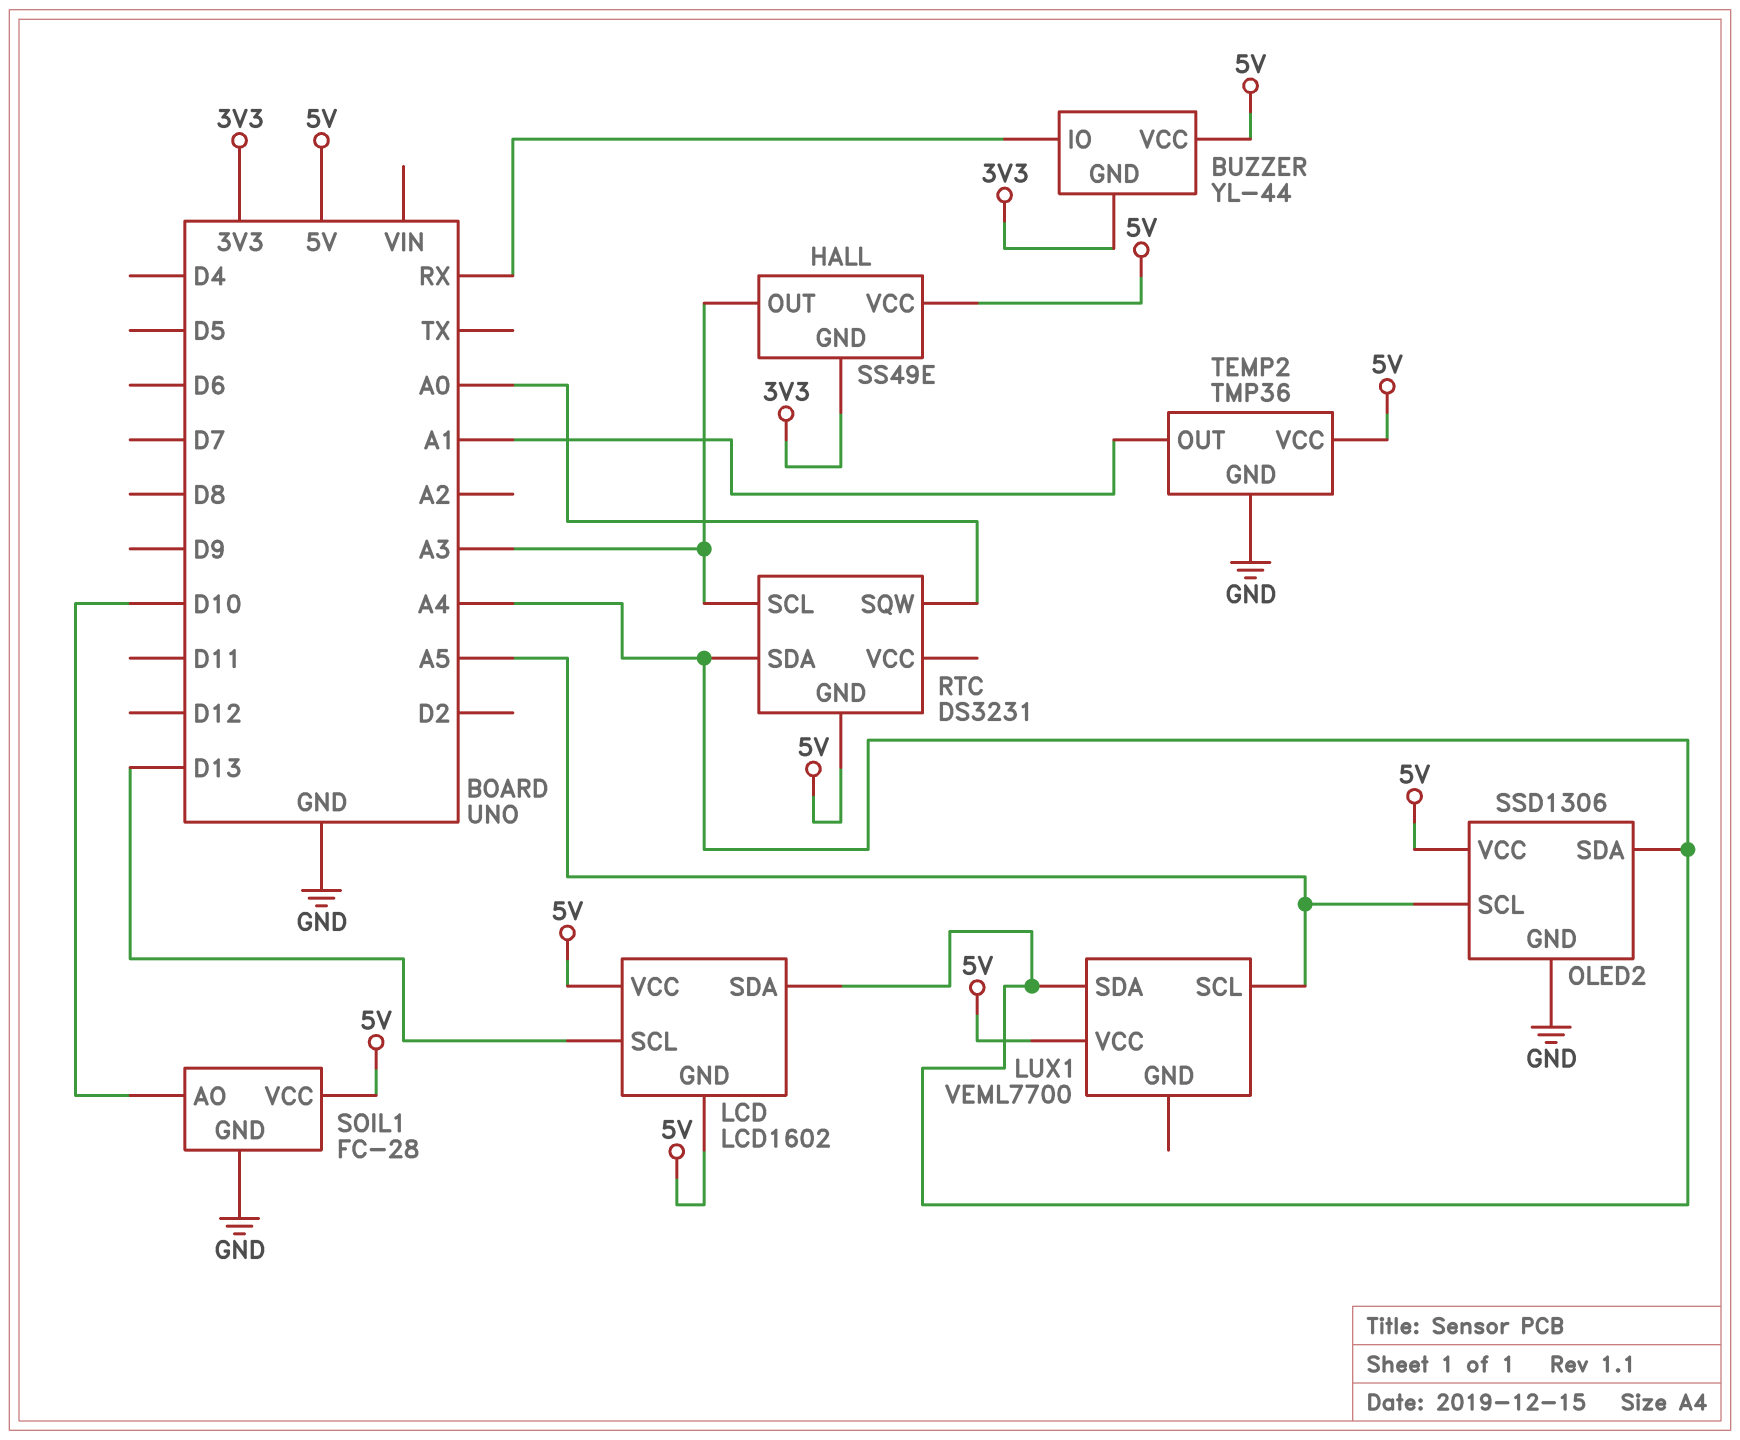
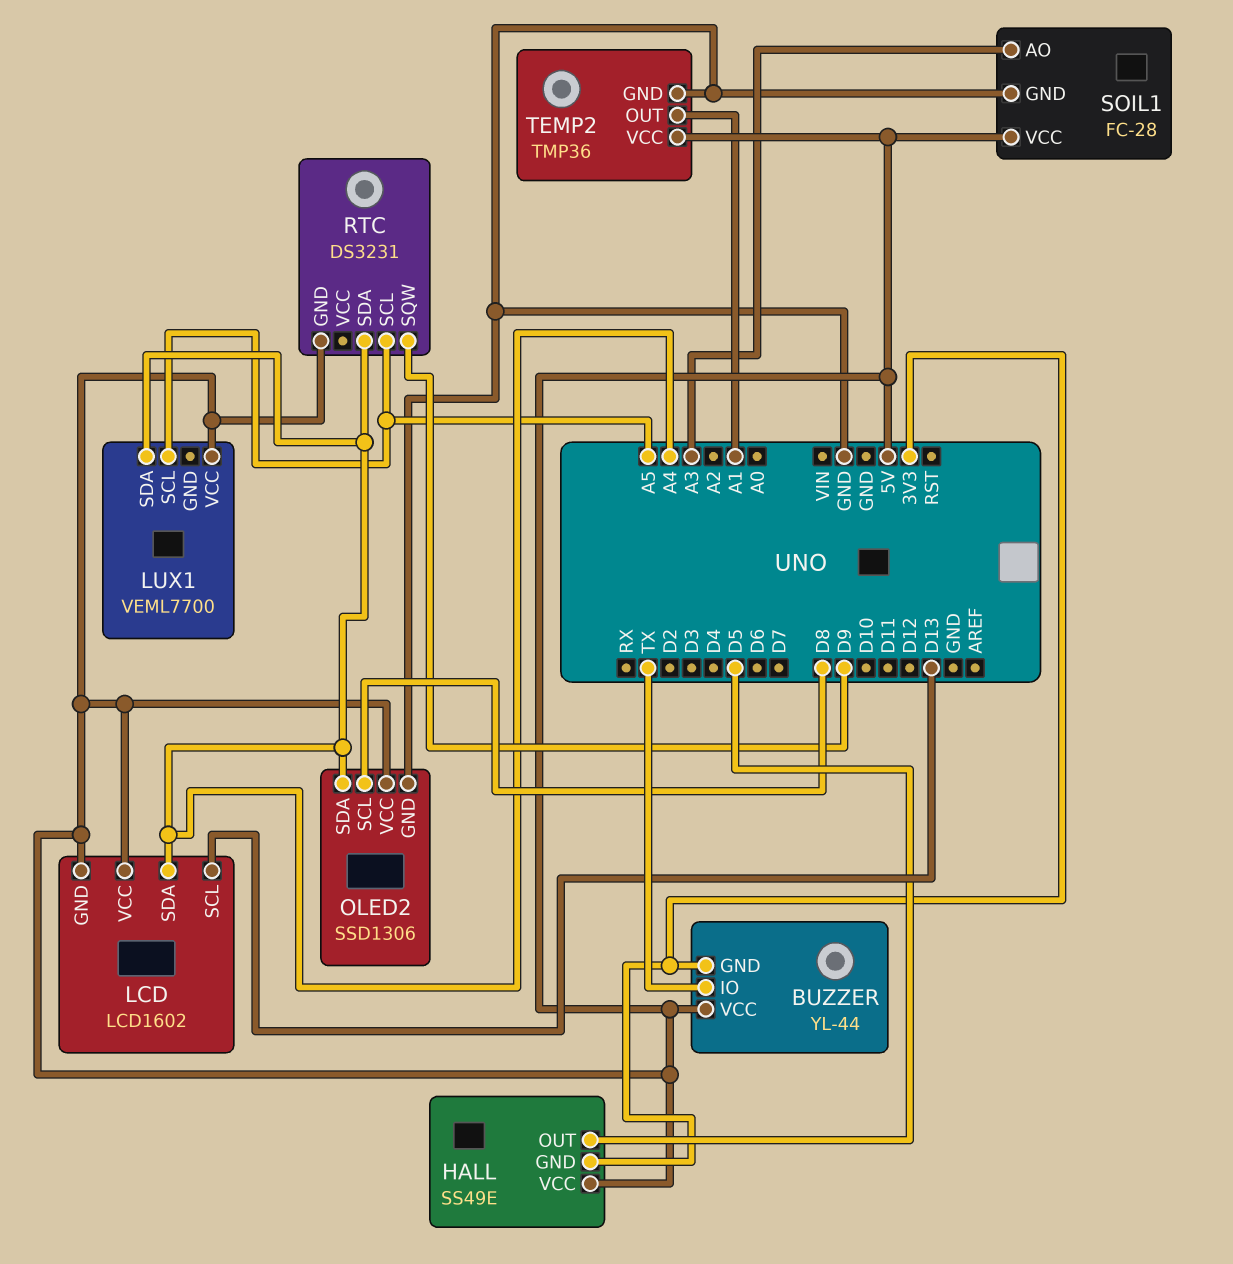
BUZZER pin IO: RX -> TX
HALL pin OUT: A3 -> D5
OLED2 pin SCL: A5 -> D8
RTC pin SCL: A3 -> A5
RTC pin SQW: A0 -> D9
SOIL1 pin AO: D10 -> A3

